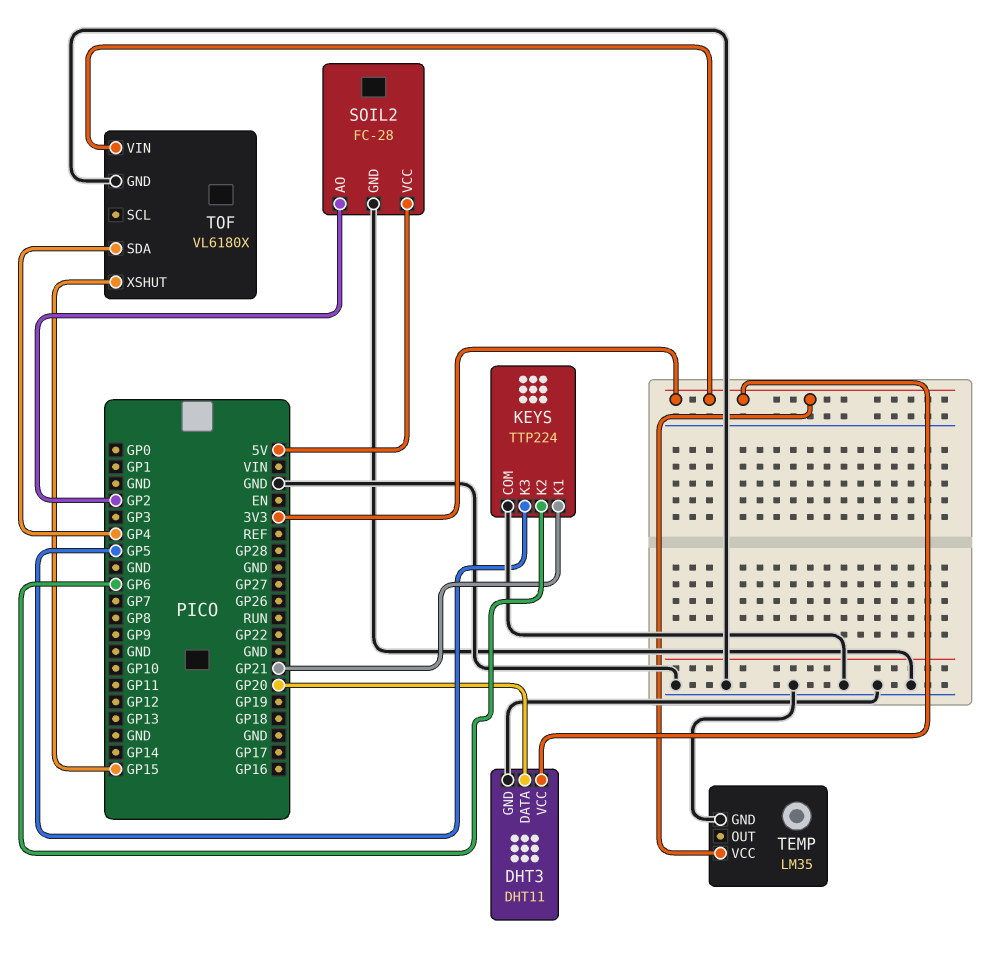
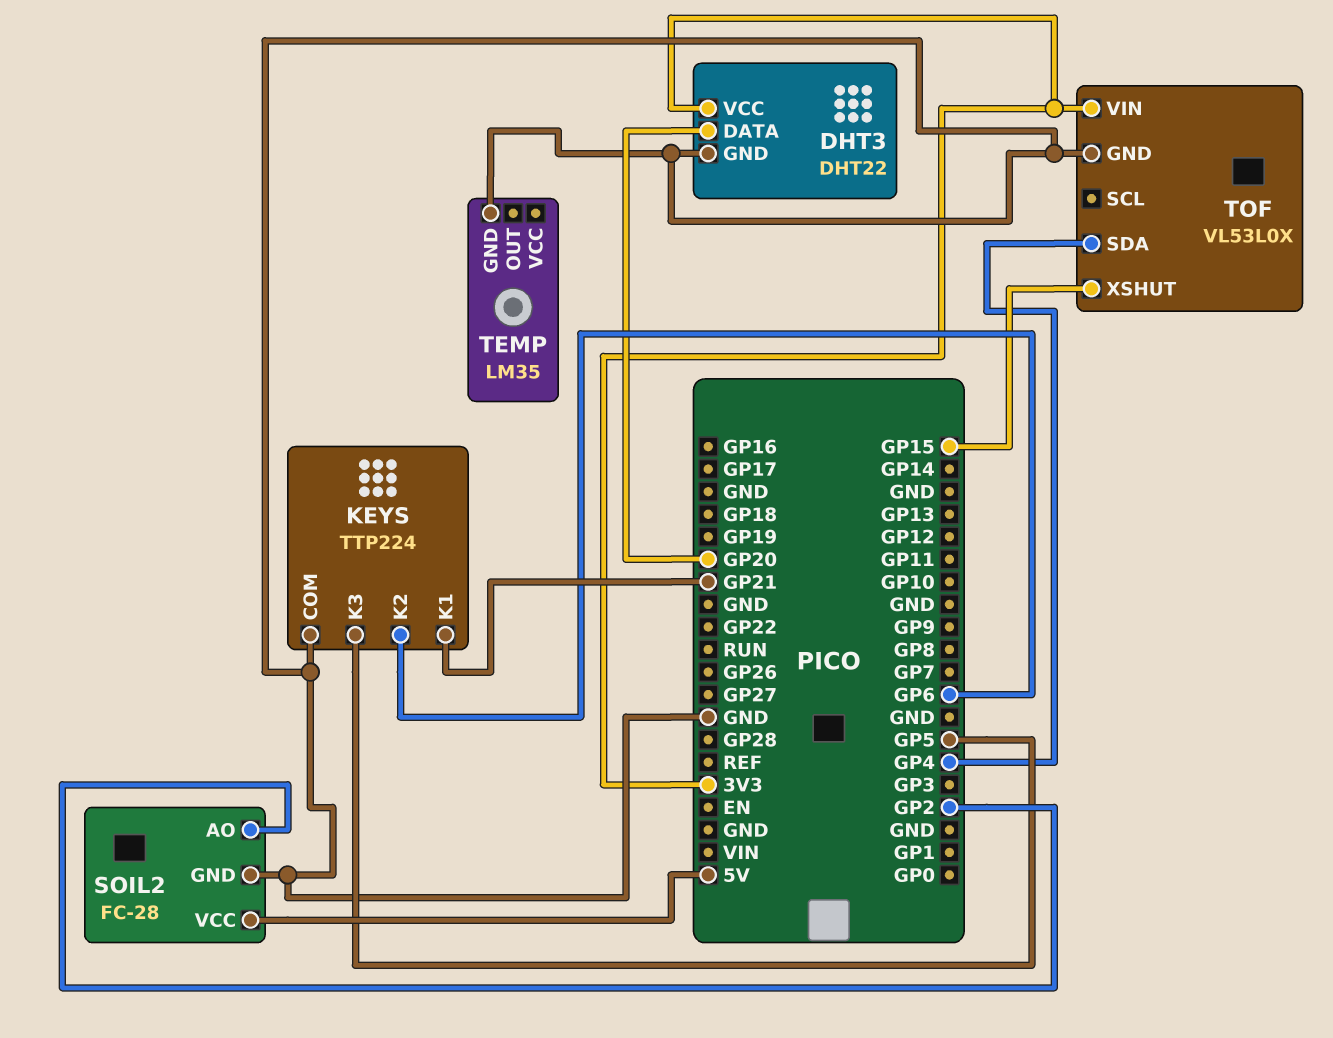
DHT3: DHT11 -> DHT22
TEMP pin VCC: 3V3 -> none
TOF: VL6180X -> VL53L0X

